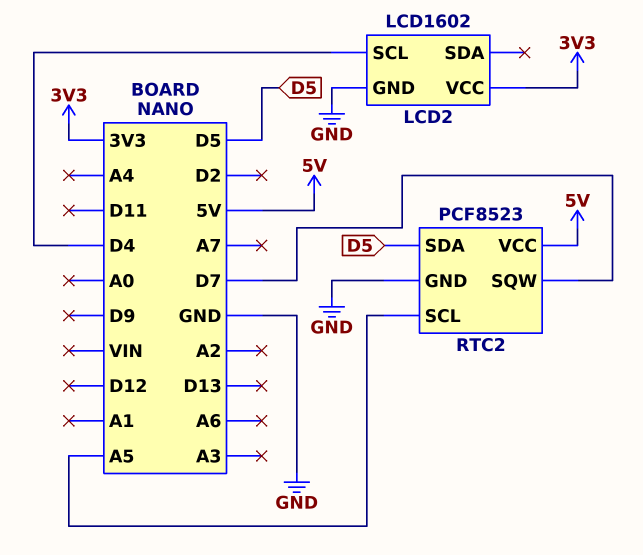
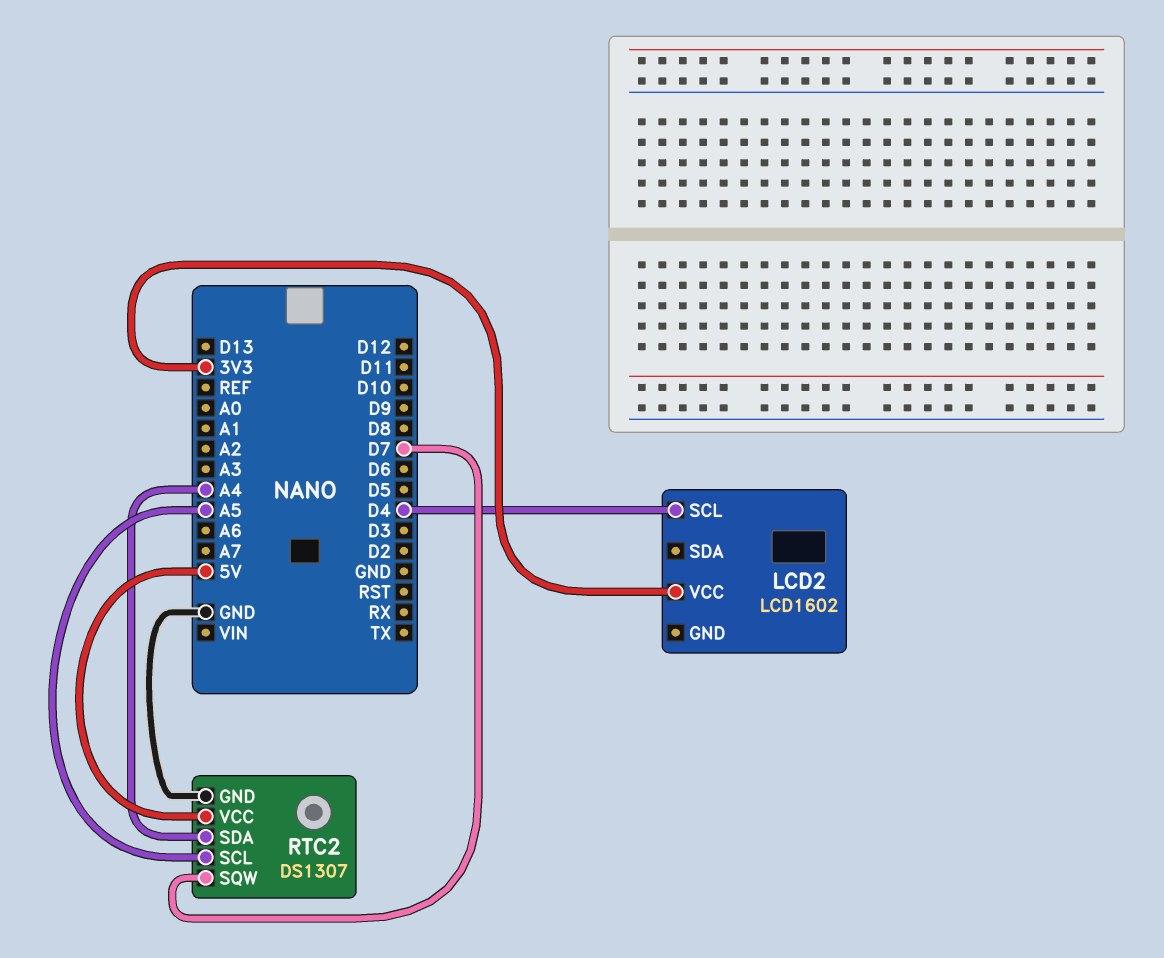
LCD2 pin GND: GND -> none
RTC2: PCF8523 -> DS1307
RTC2 pin SDA: D5 -> A4

